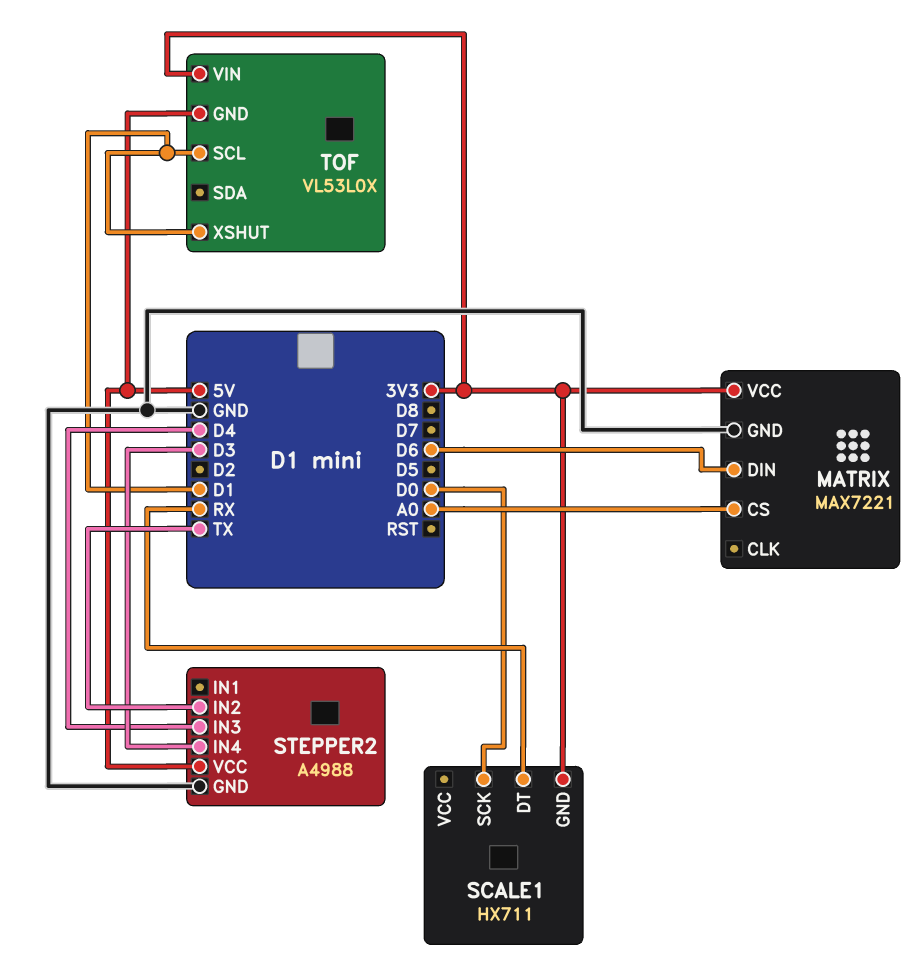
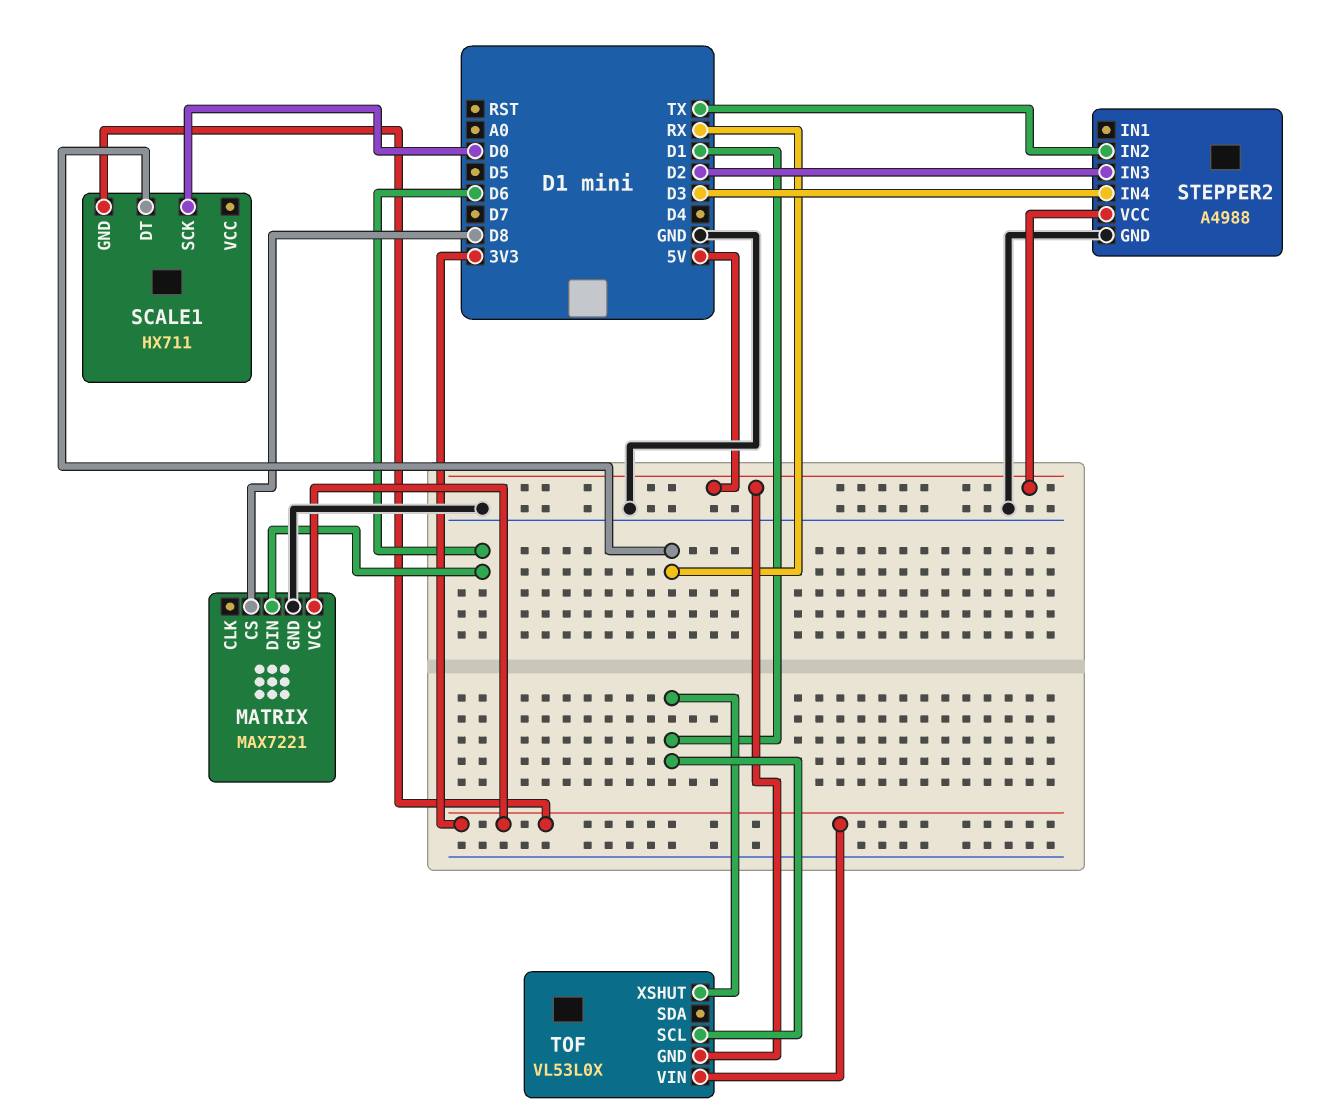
MATRIX pin CS: A0 -> D8
STEPPER2 pin IN3: D4 -> D2

